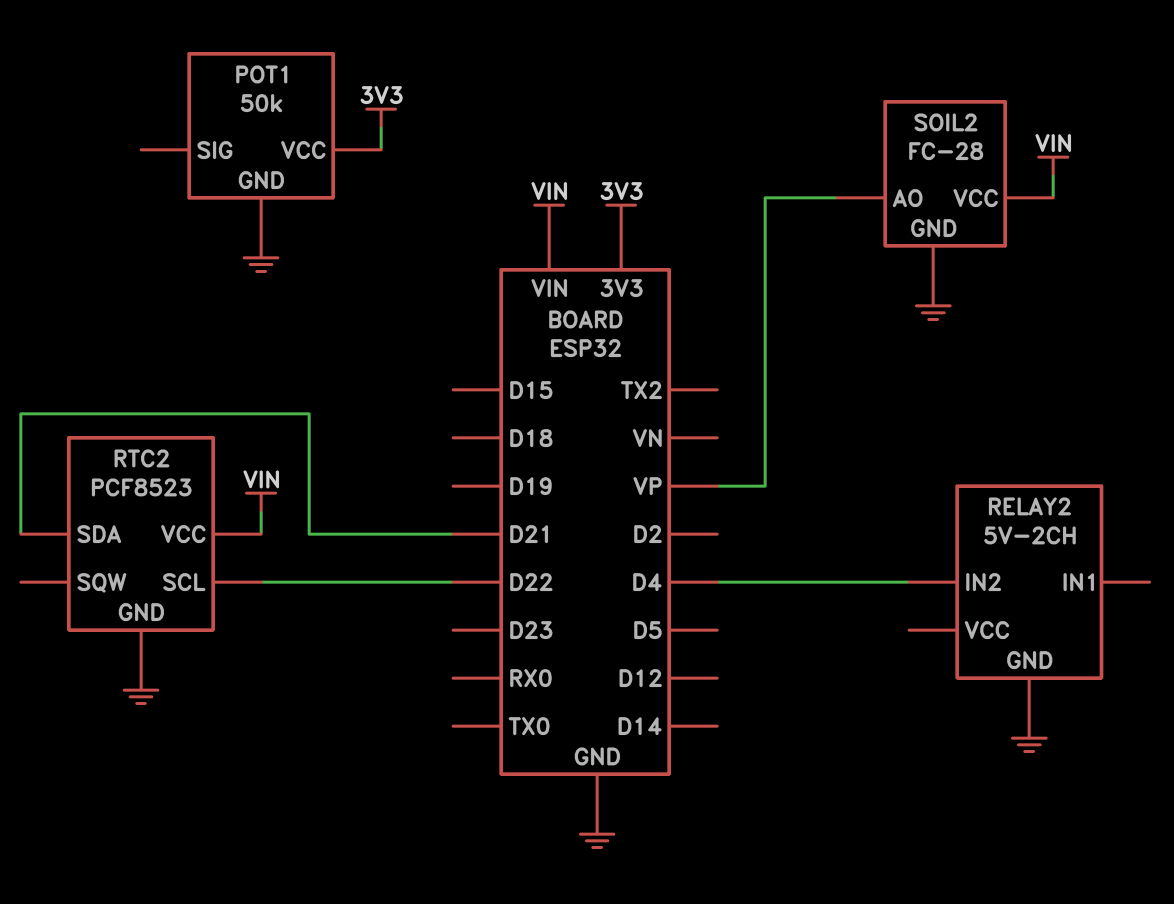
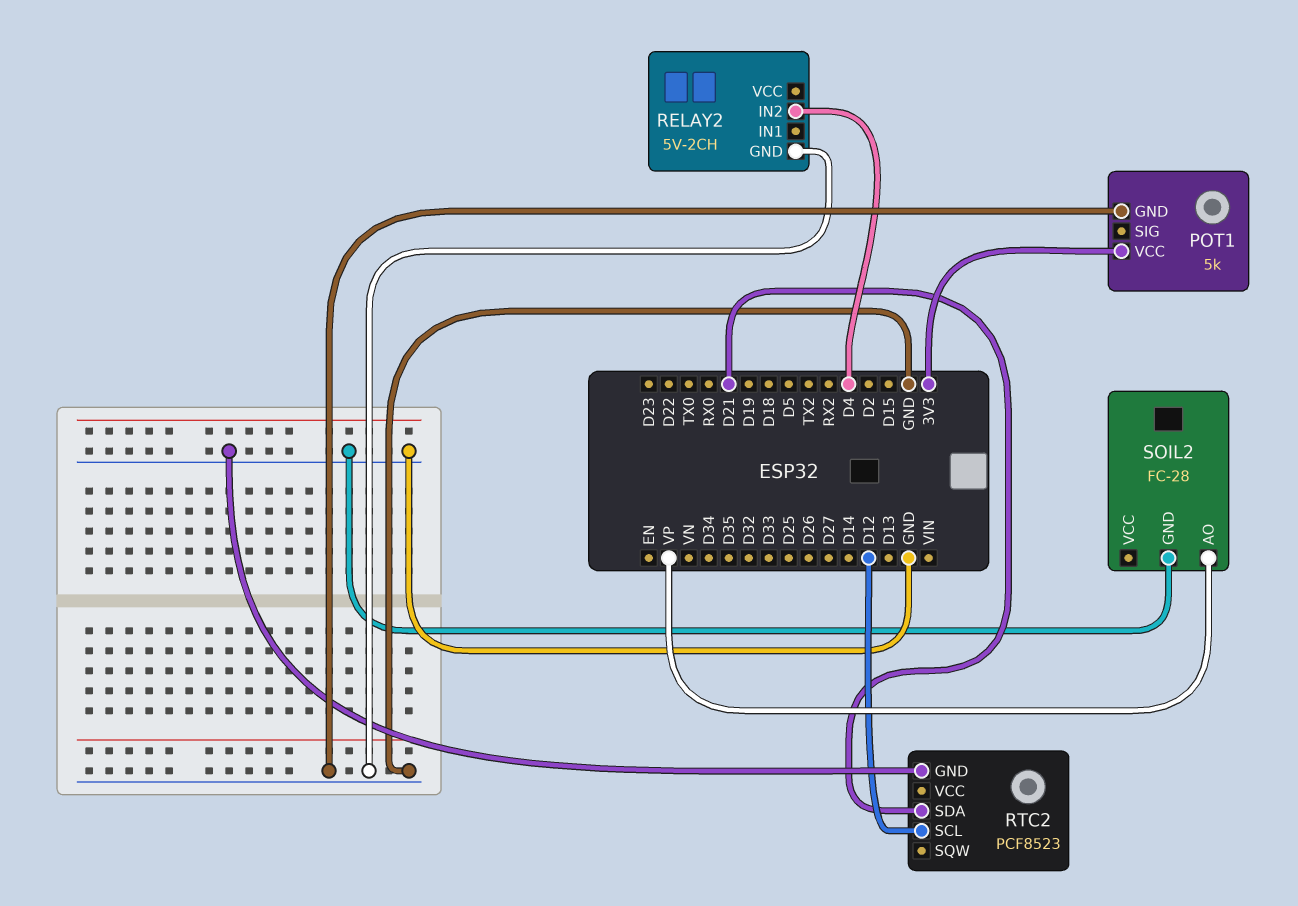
POT1: 50k -> 5k
RTC2 pin SCL: D22 -> D12
RTC2 pin VCC: VIN -> none
SOIL2 pin VCC: VIN -> none

